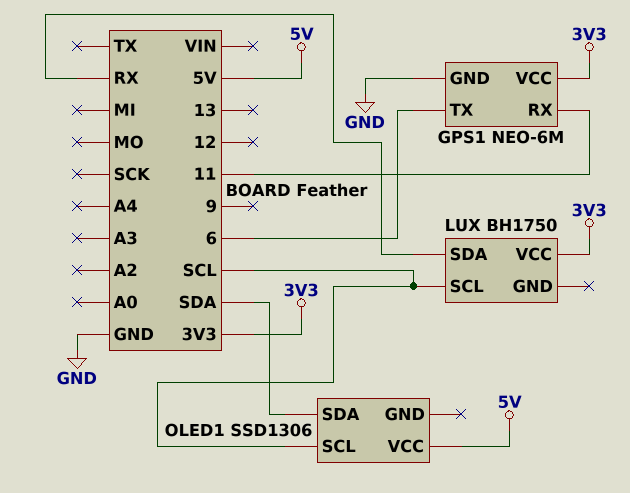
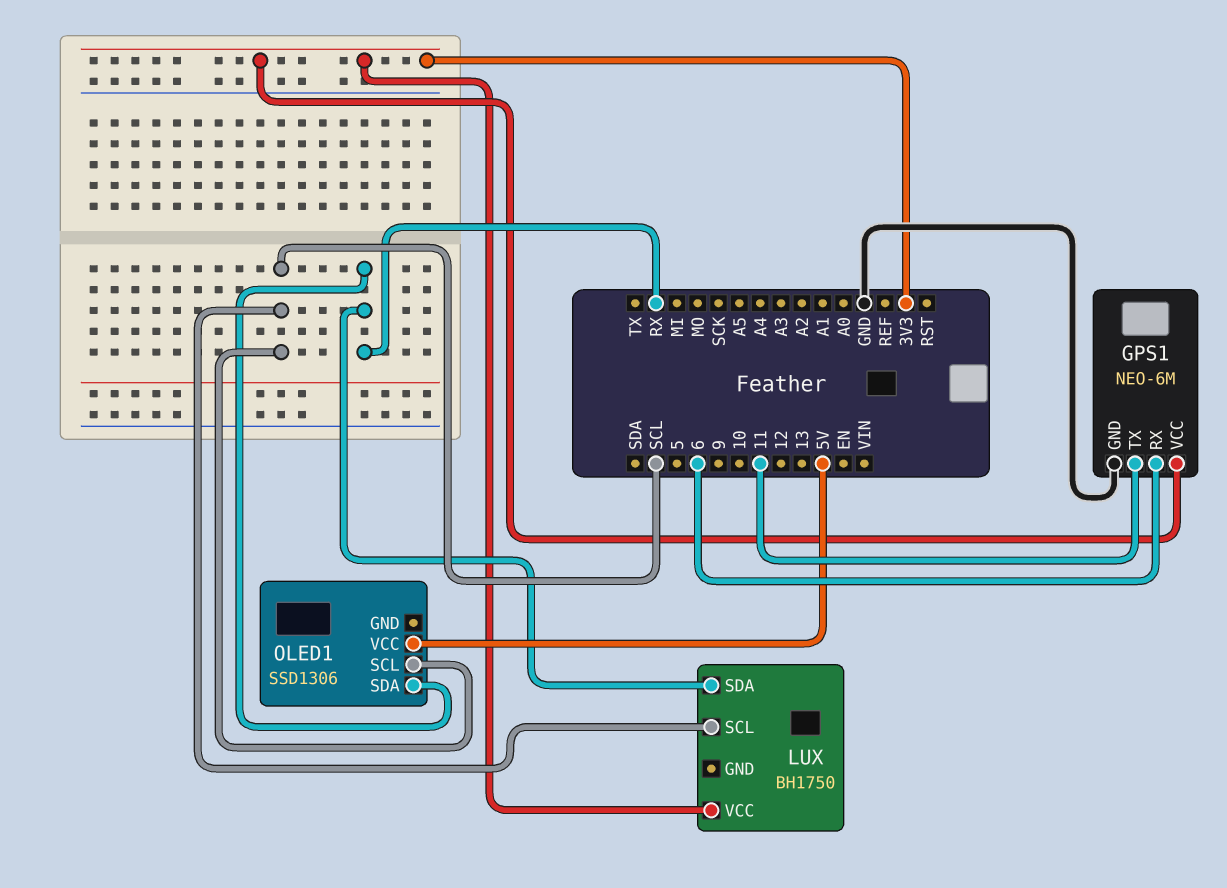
GPS1 pin RX: 11 -> 6
GPS1 pin TX: 6 -> 11
OLED1 pin SDA: SDA -> RX

